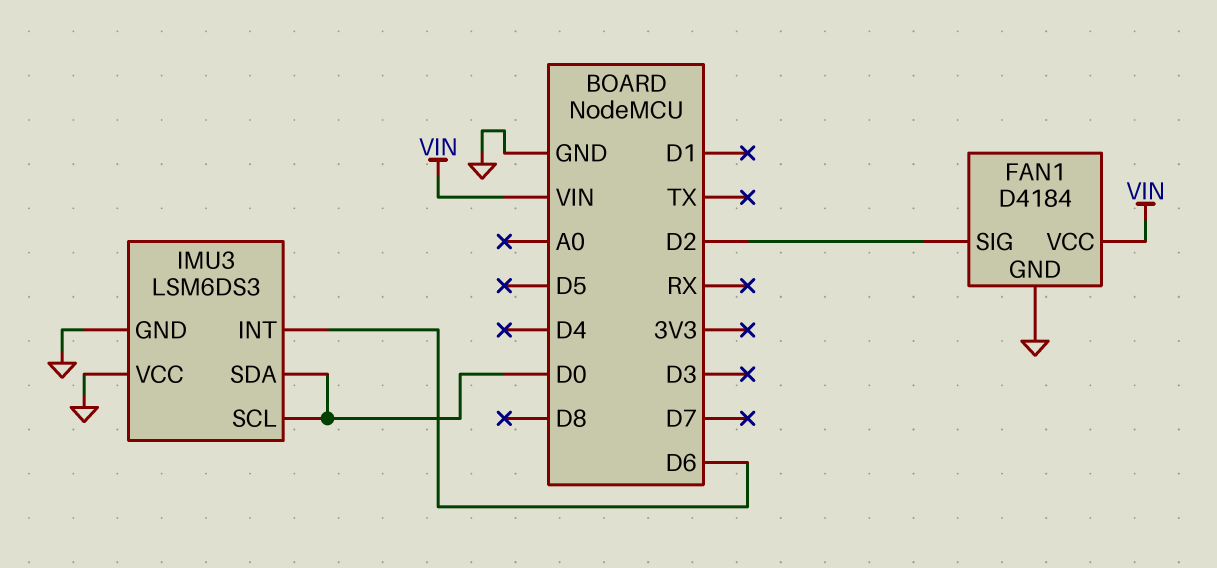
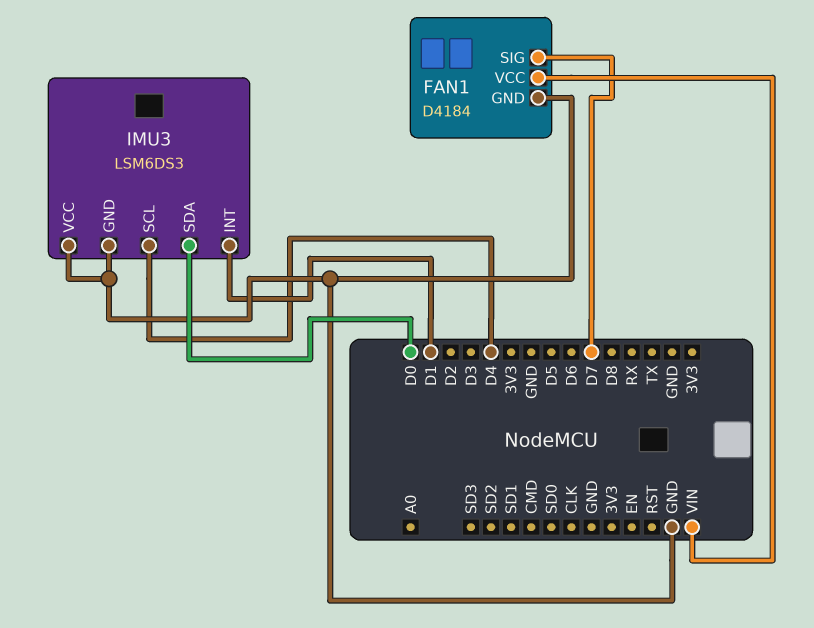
FAN1 pin SIG: D2 -> D7
IMU3 pin INT: D6 -> D1
IMU3 pin SCL: D0 -> D4

